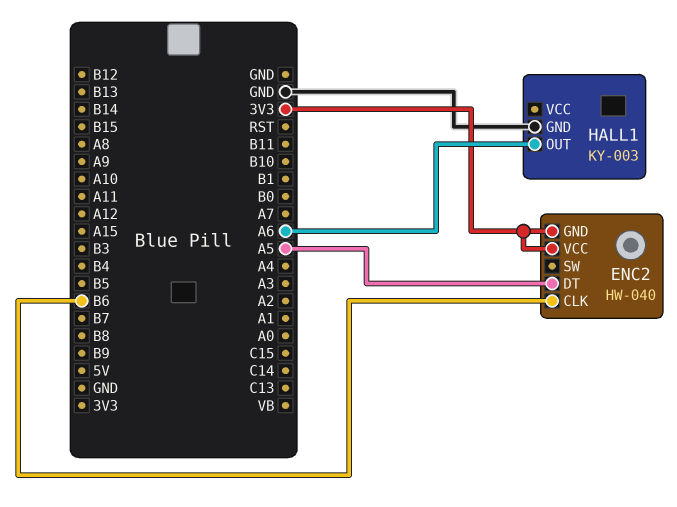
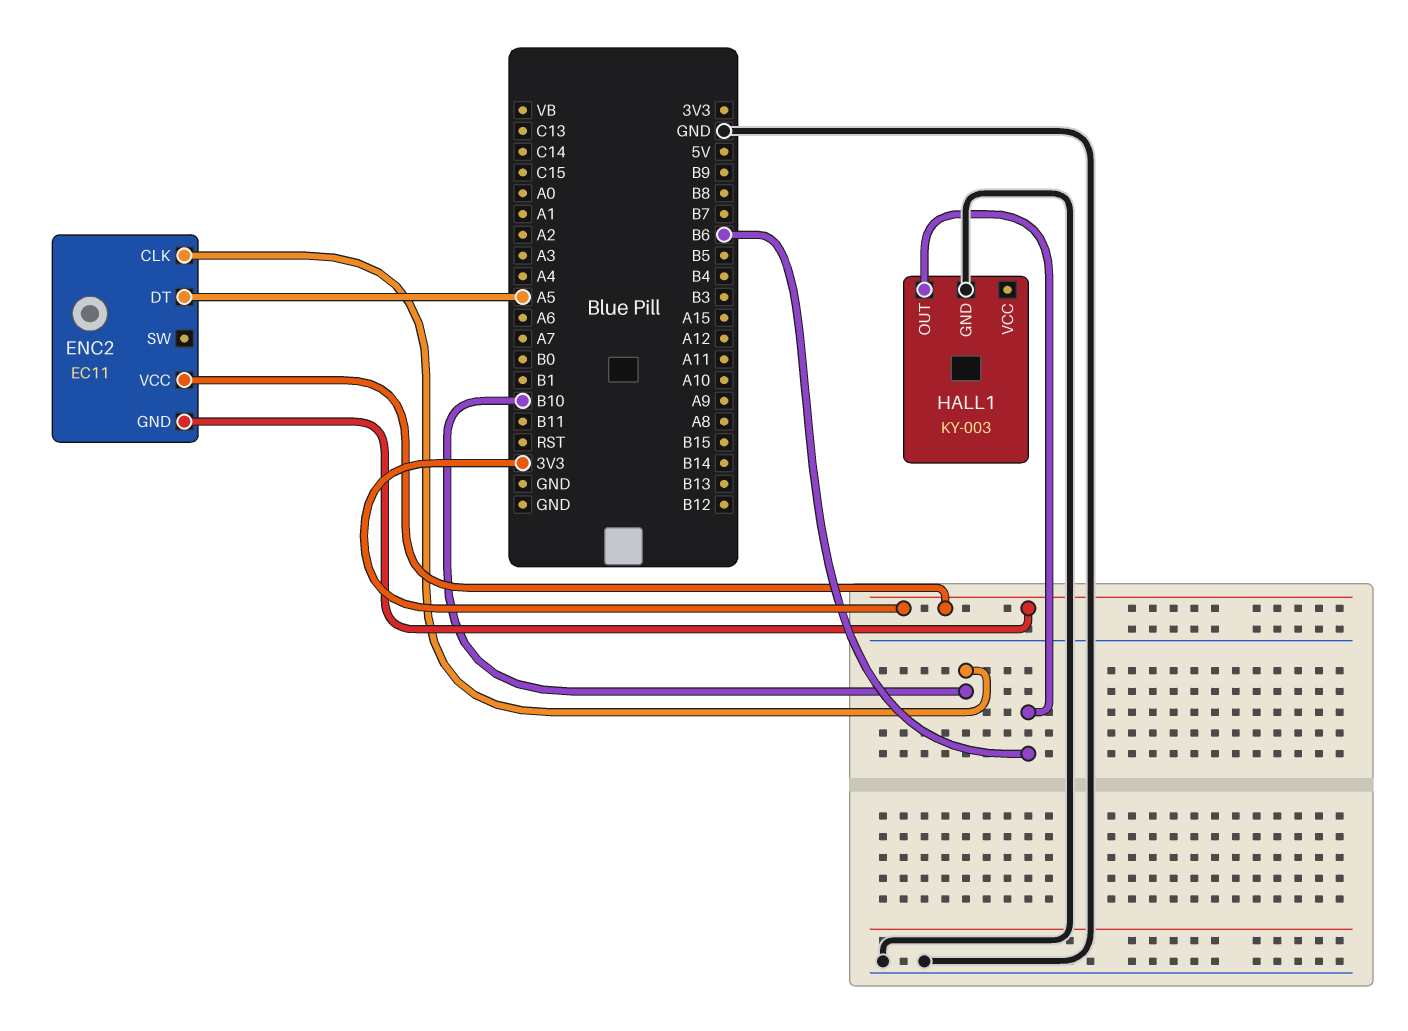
ENC2: HW-040 -> EC11
ENC2 pin CLK: B6 -> B10
HALL1 pin OUT: A6 -> B6

